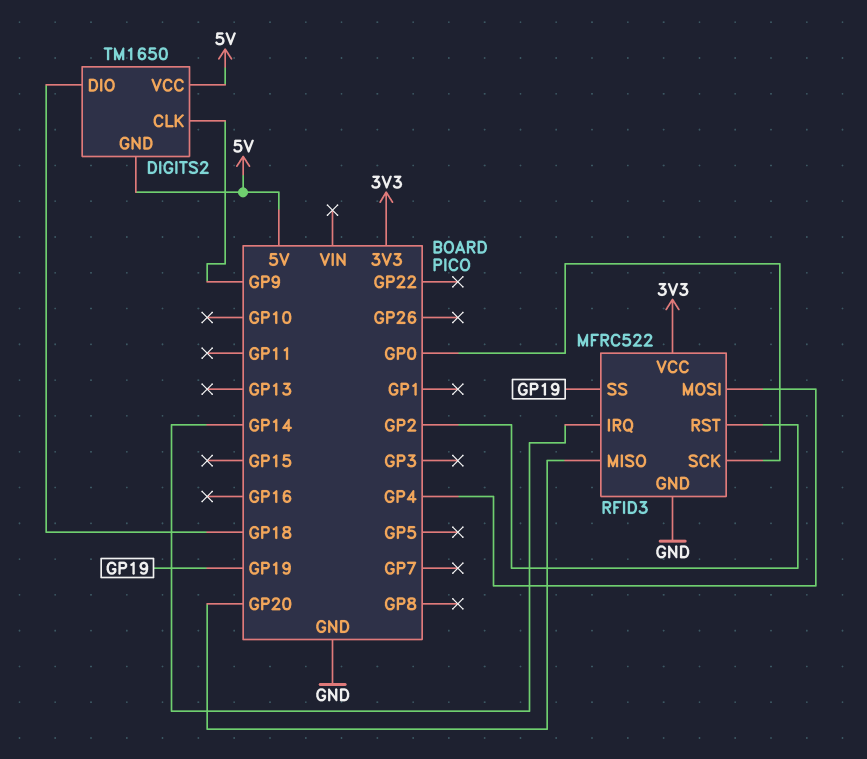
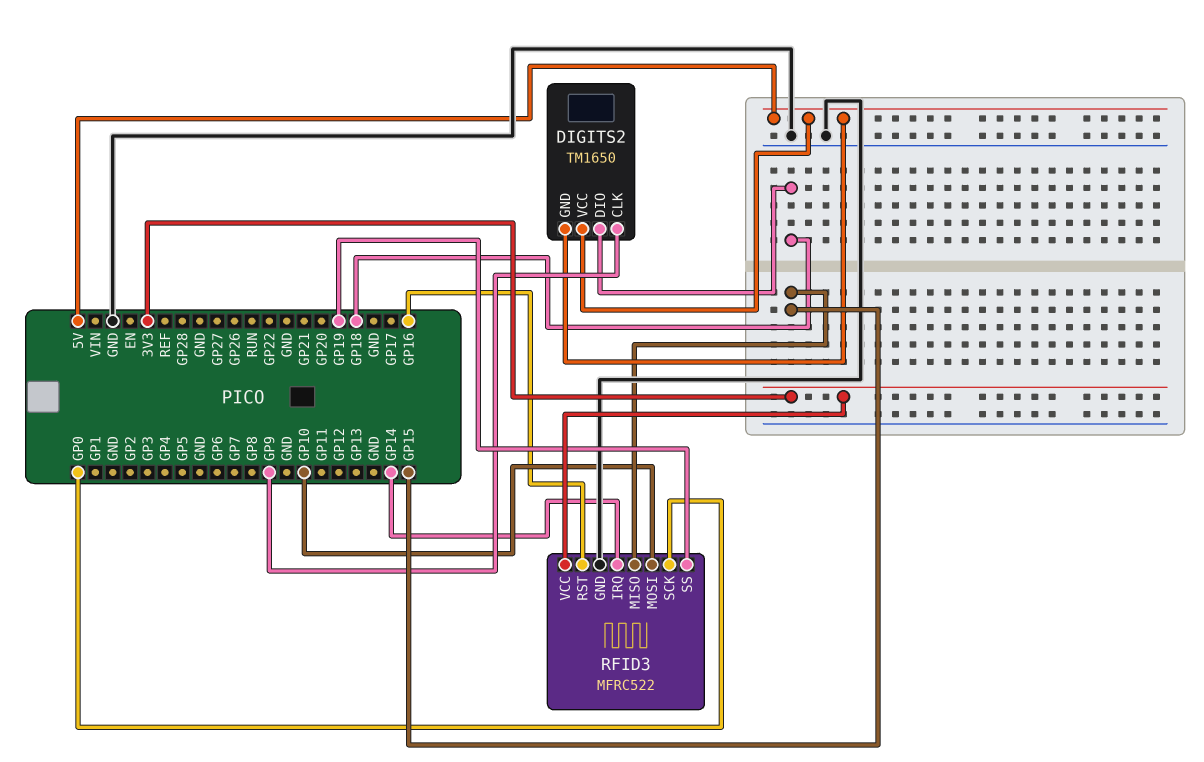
RFID3 pin MISO: GP20 -> GP15
RFID3 pin MOSI: GP4 -> GP10
RFID3 pin RST: GP2 -> GP16

